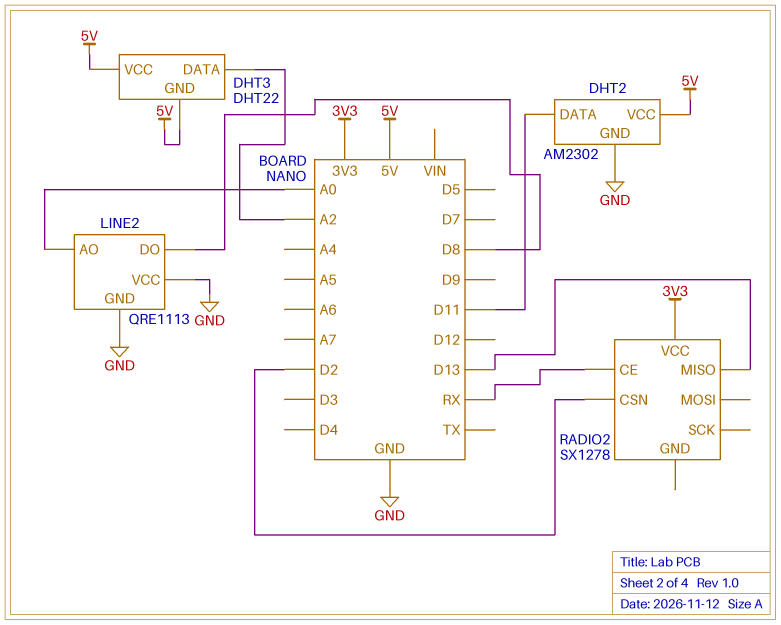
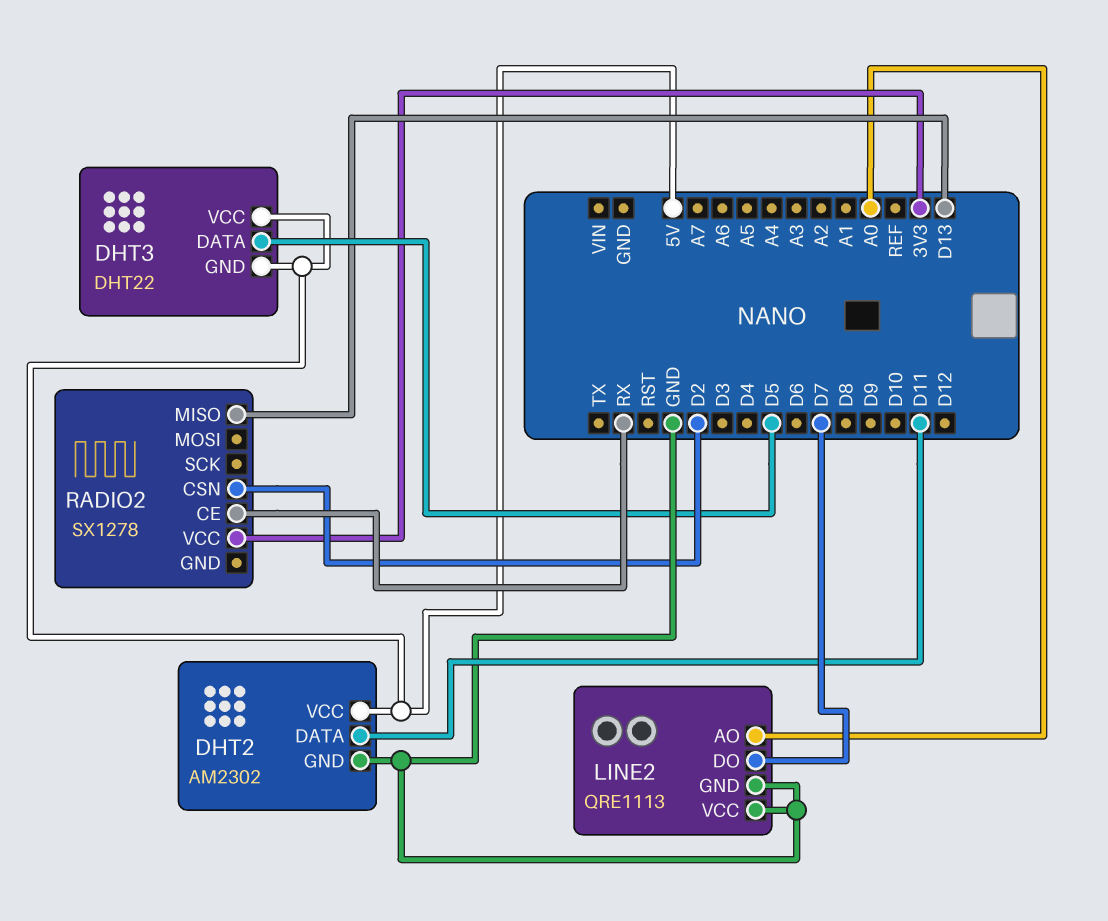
DHT3 pin DATA: A2 -> D5
LINE2 pin DO: D8 -> D7

